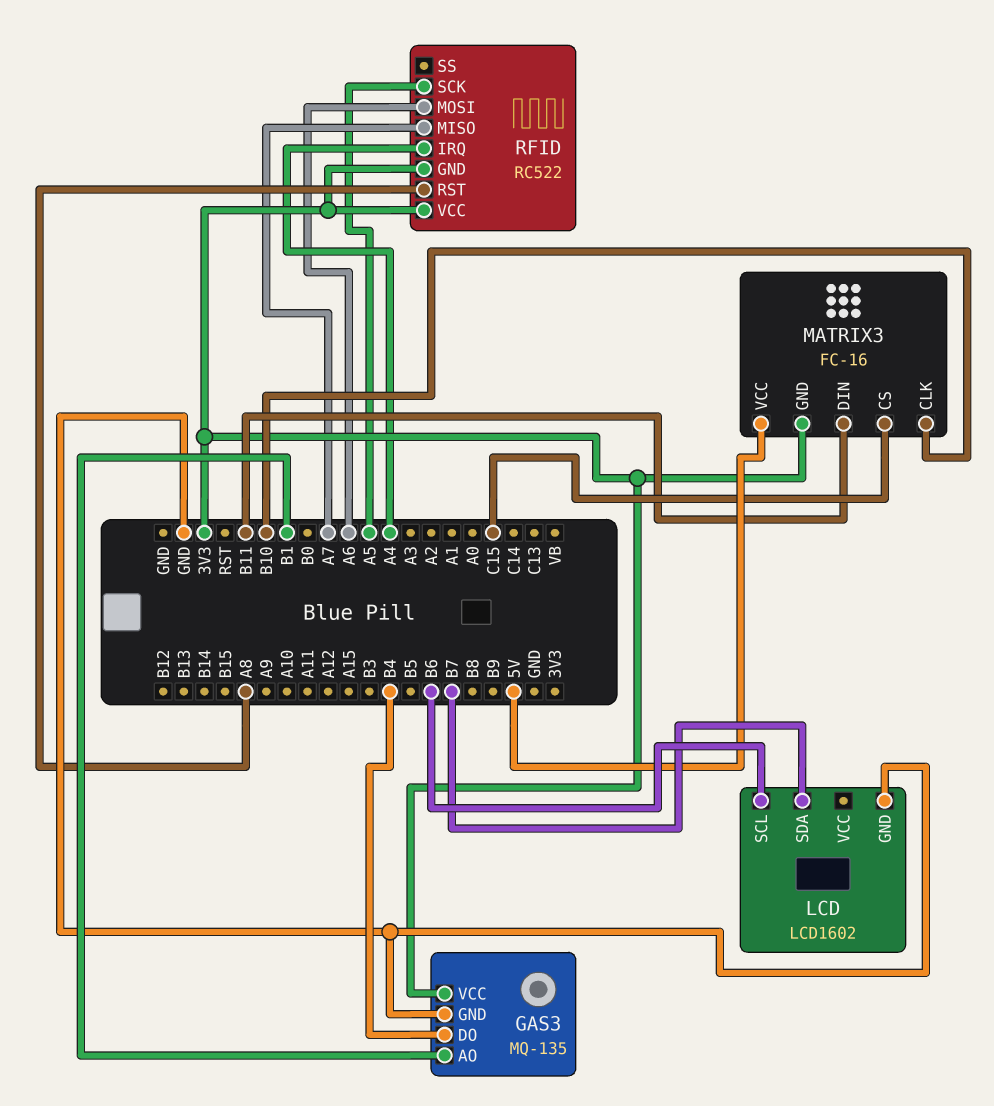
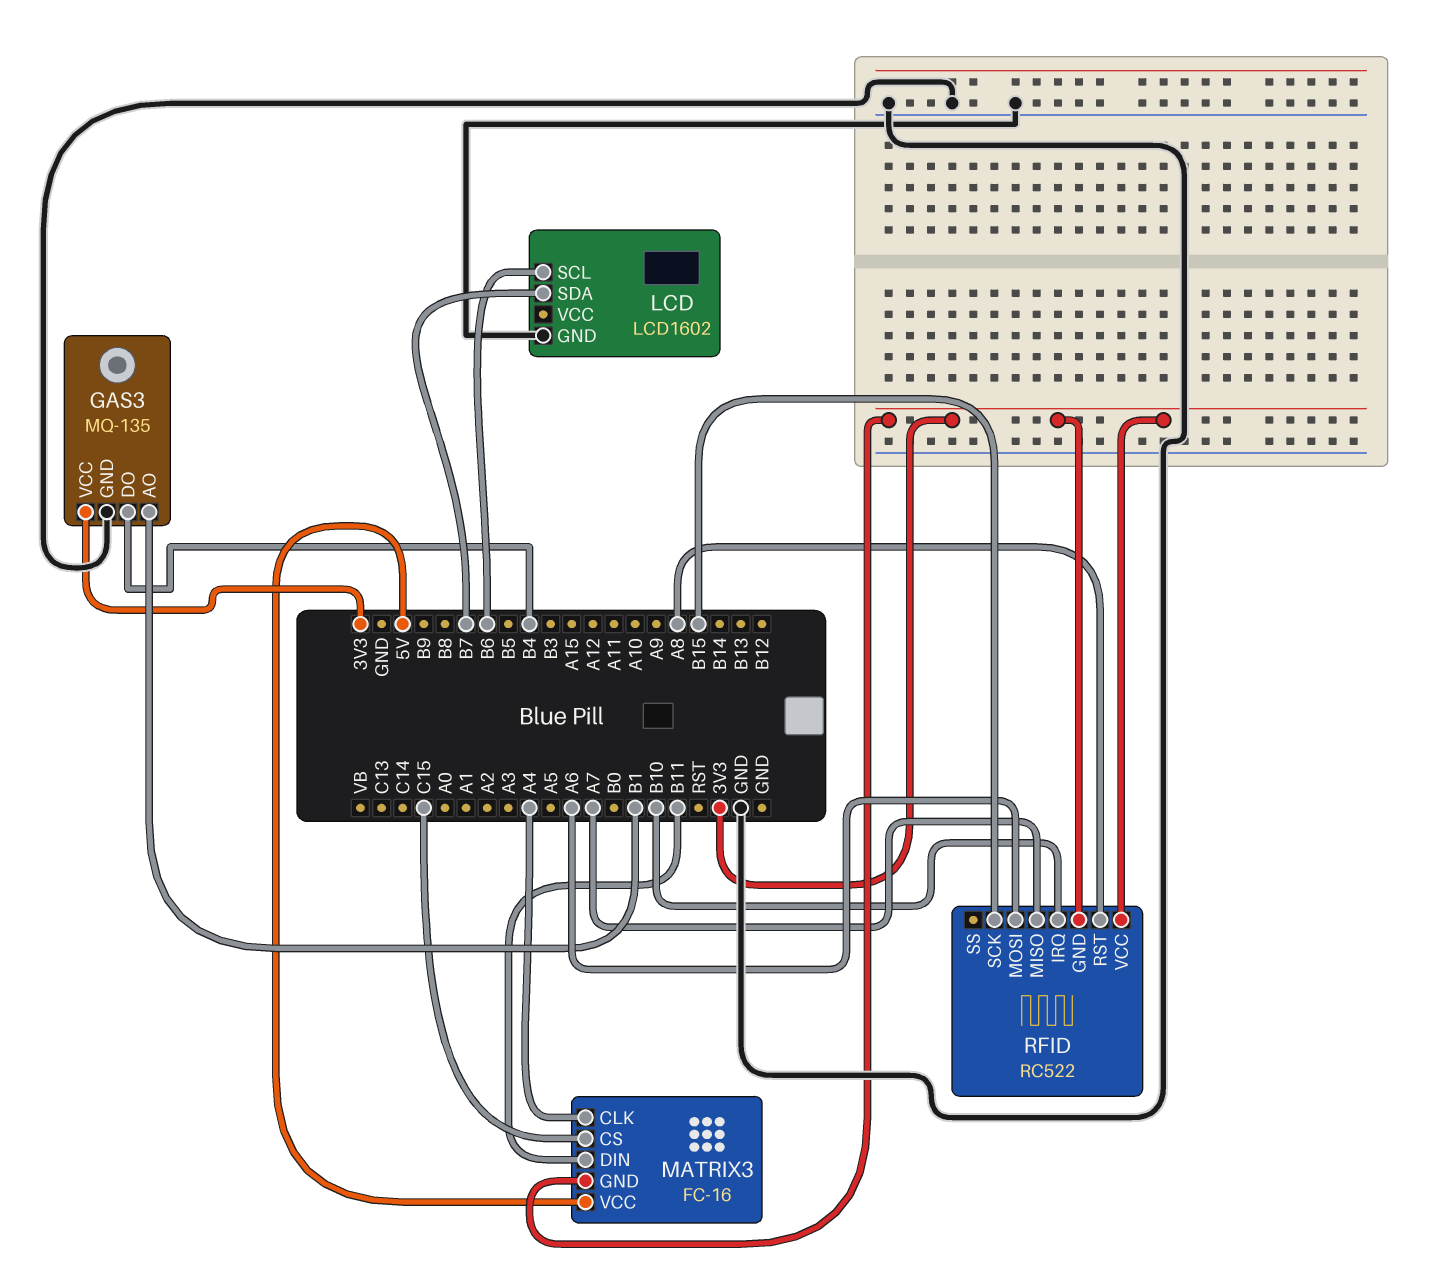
MATRIX3 pin CLK: B10 -> A4
RFID pin IRQ: A4 -> B10
RFID pin SCK: A5 -> B15

